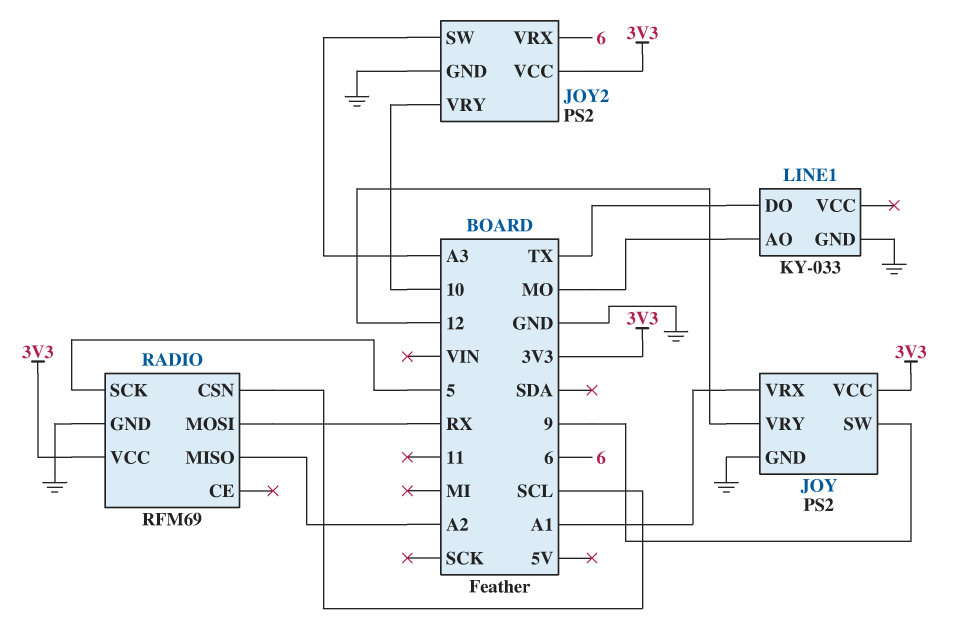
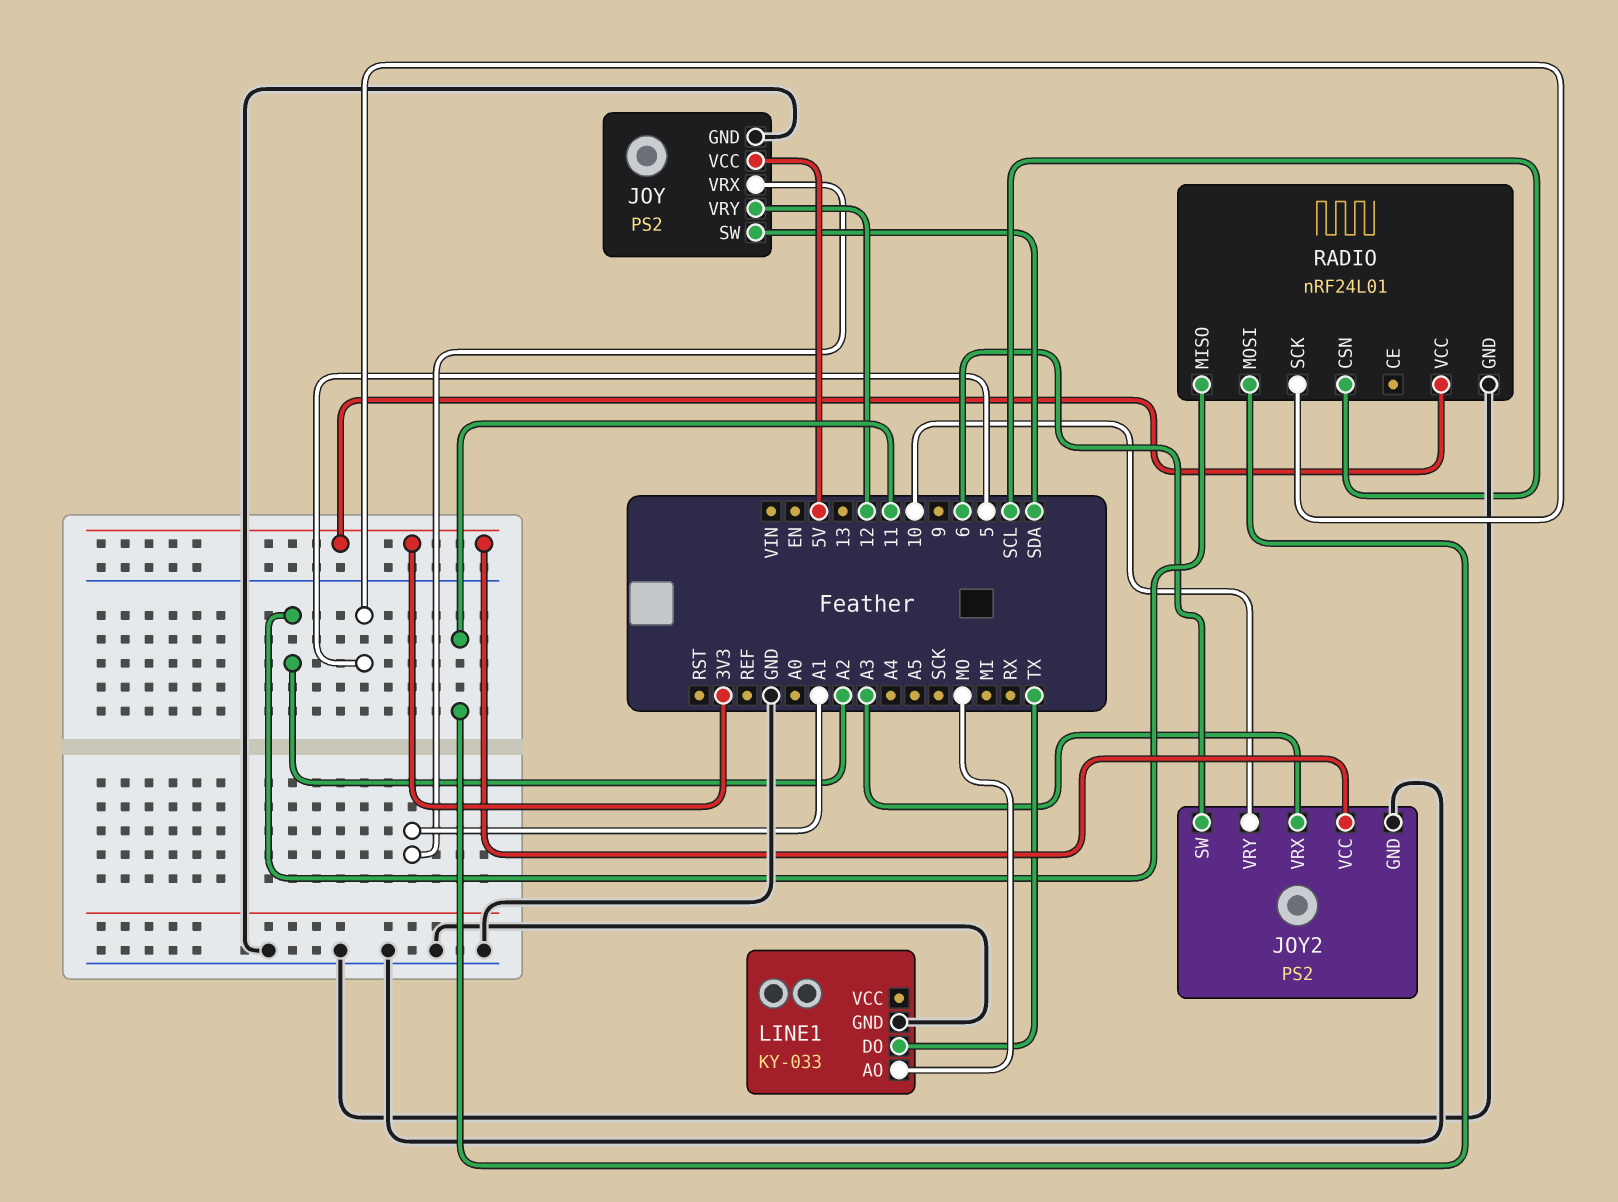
JOY pin SW: 9 -> SDA
JOY pin VCC: 3V3 -> 5V
JOY2 pin SW: A3 -> 6
JOY2 pin VRX: 6 -> A3
RADIO: RFM69 -> nRF24L01
RADIO pin MOSI: RX -> 11

